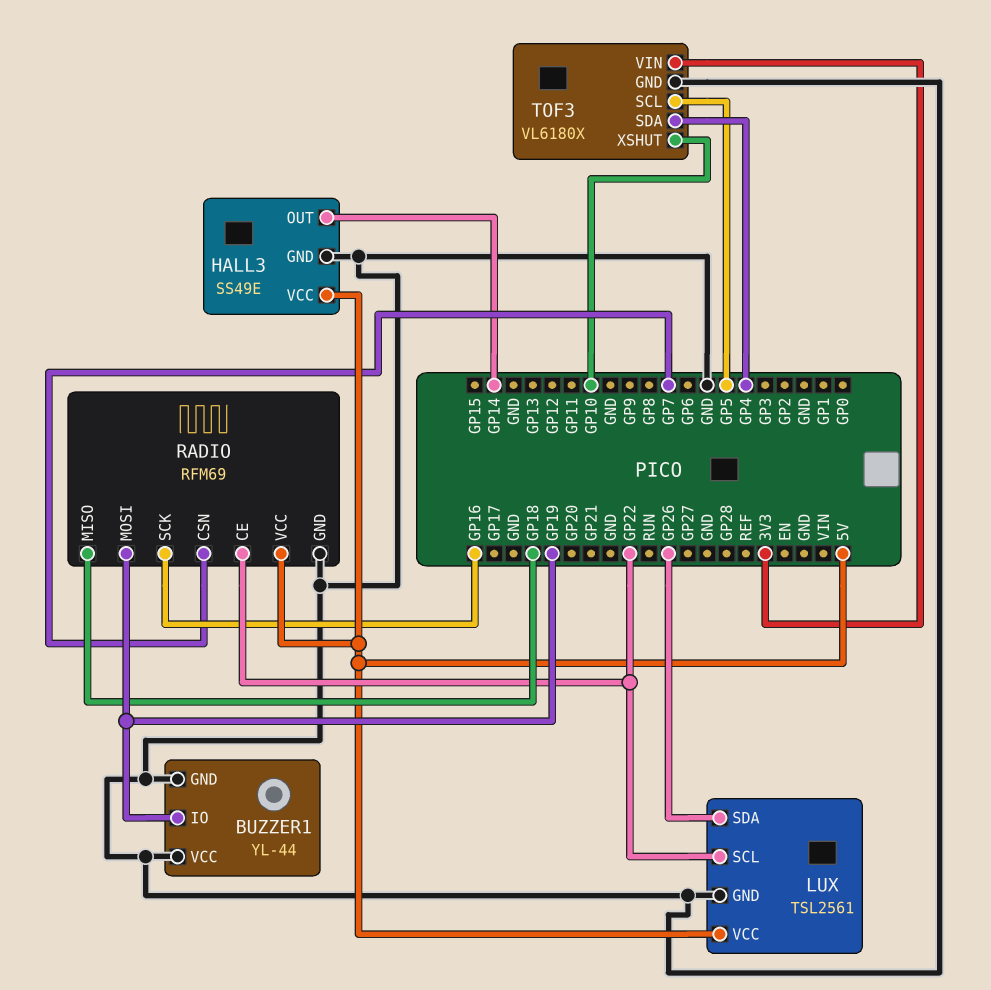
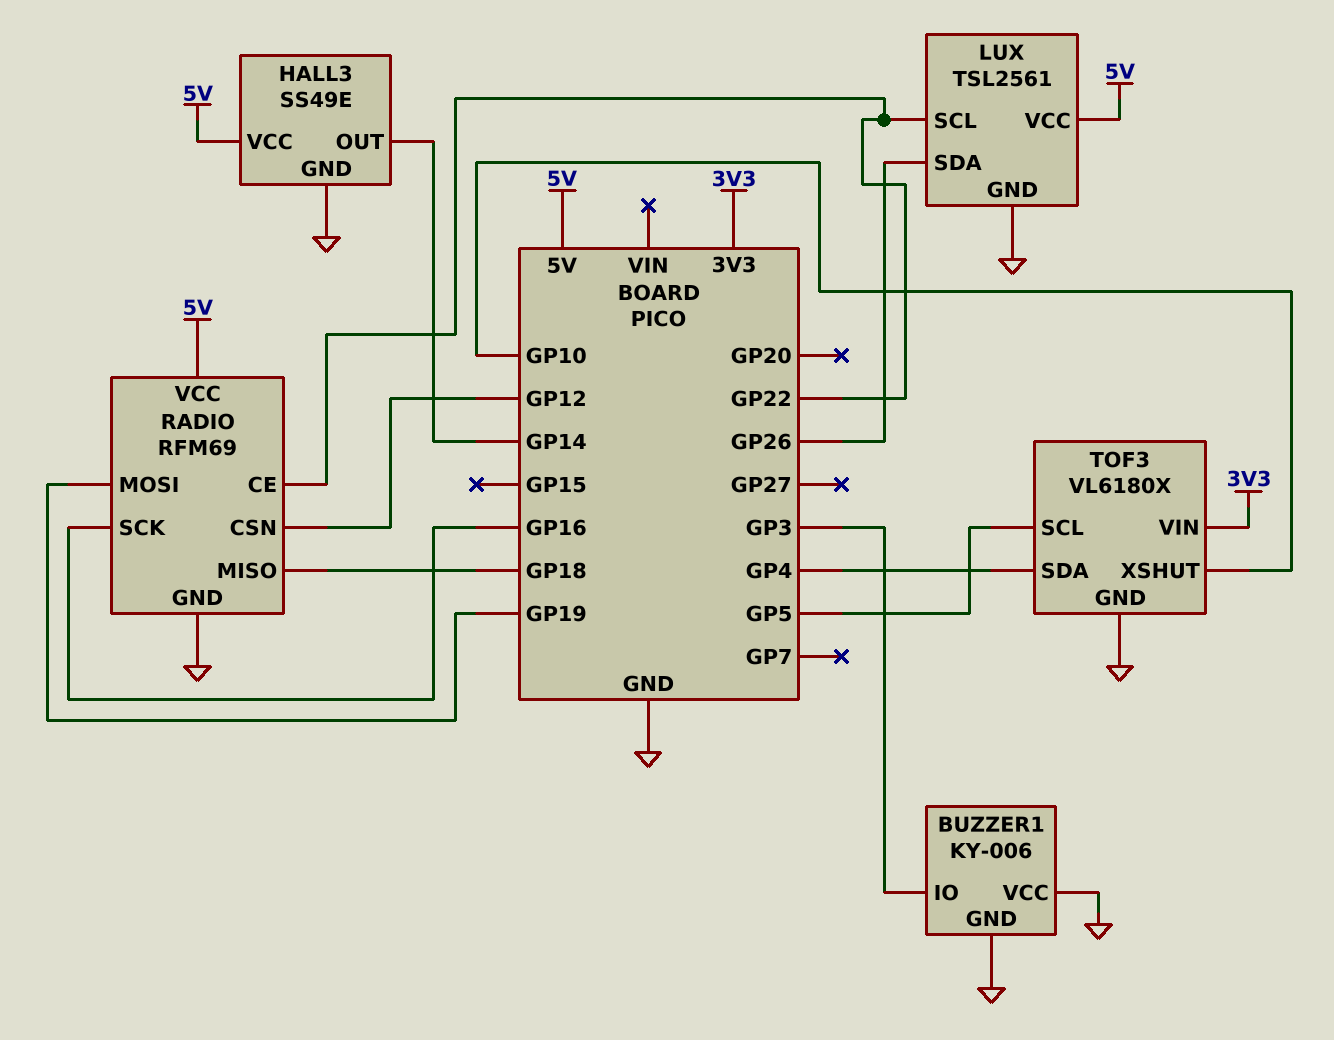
BUZZER1: YL-44 -> KY-006
BUZZER1 pin IO: GP19 -> GP3
RADIO pin CSN: GP7 -> GP12

